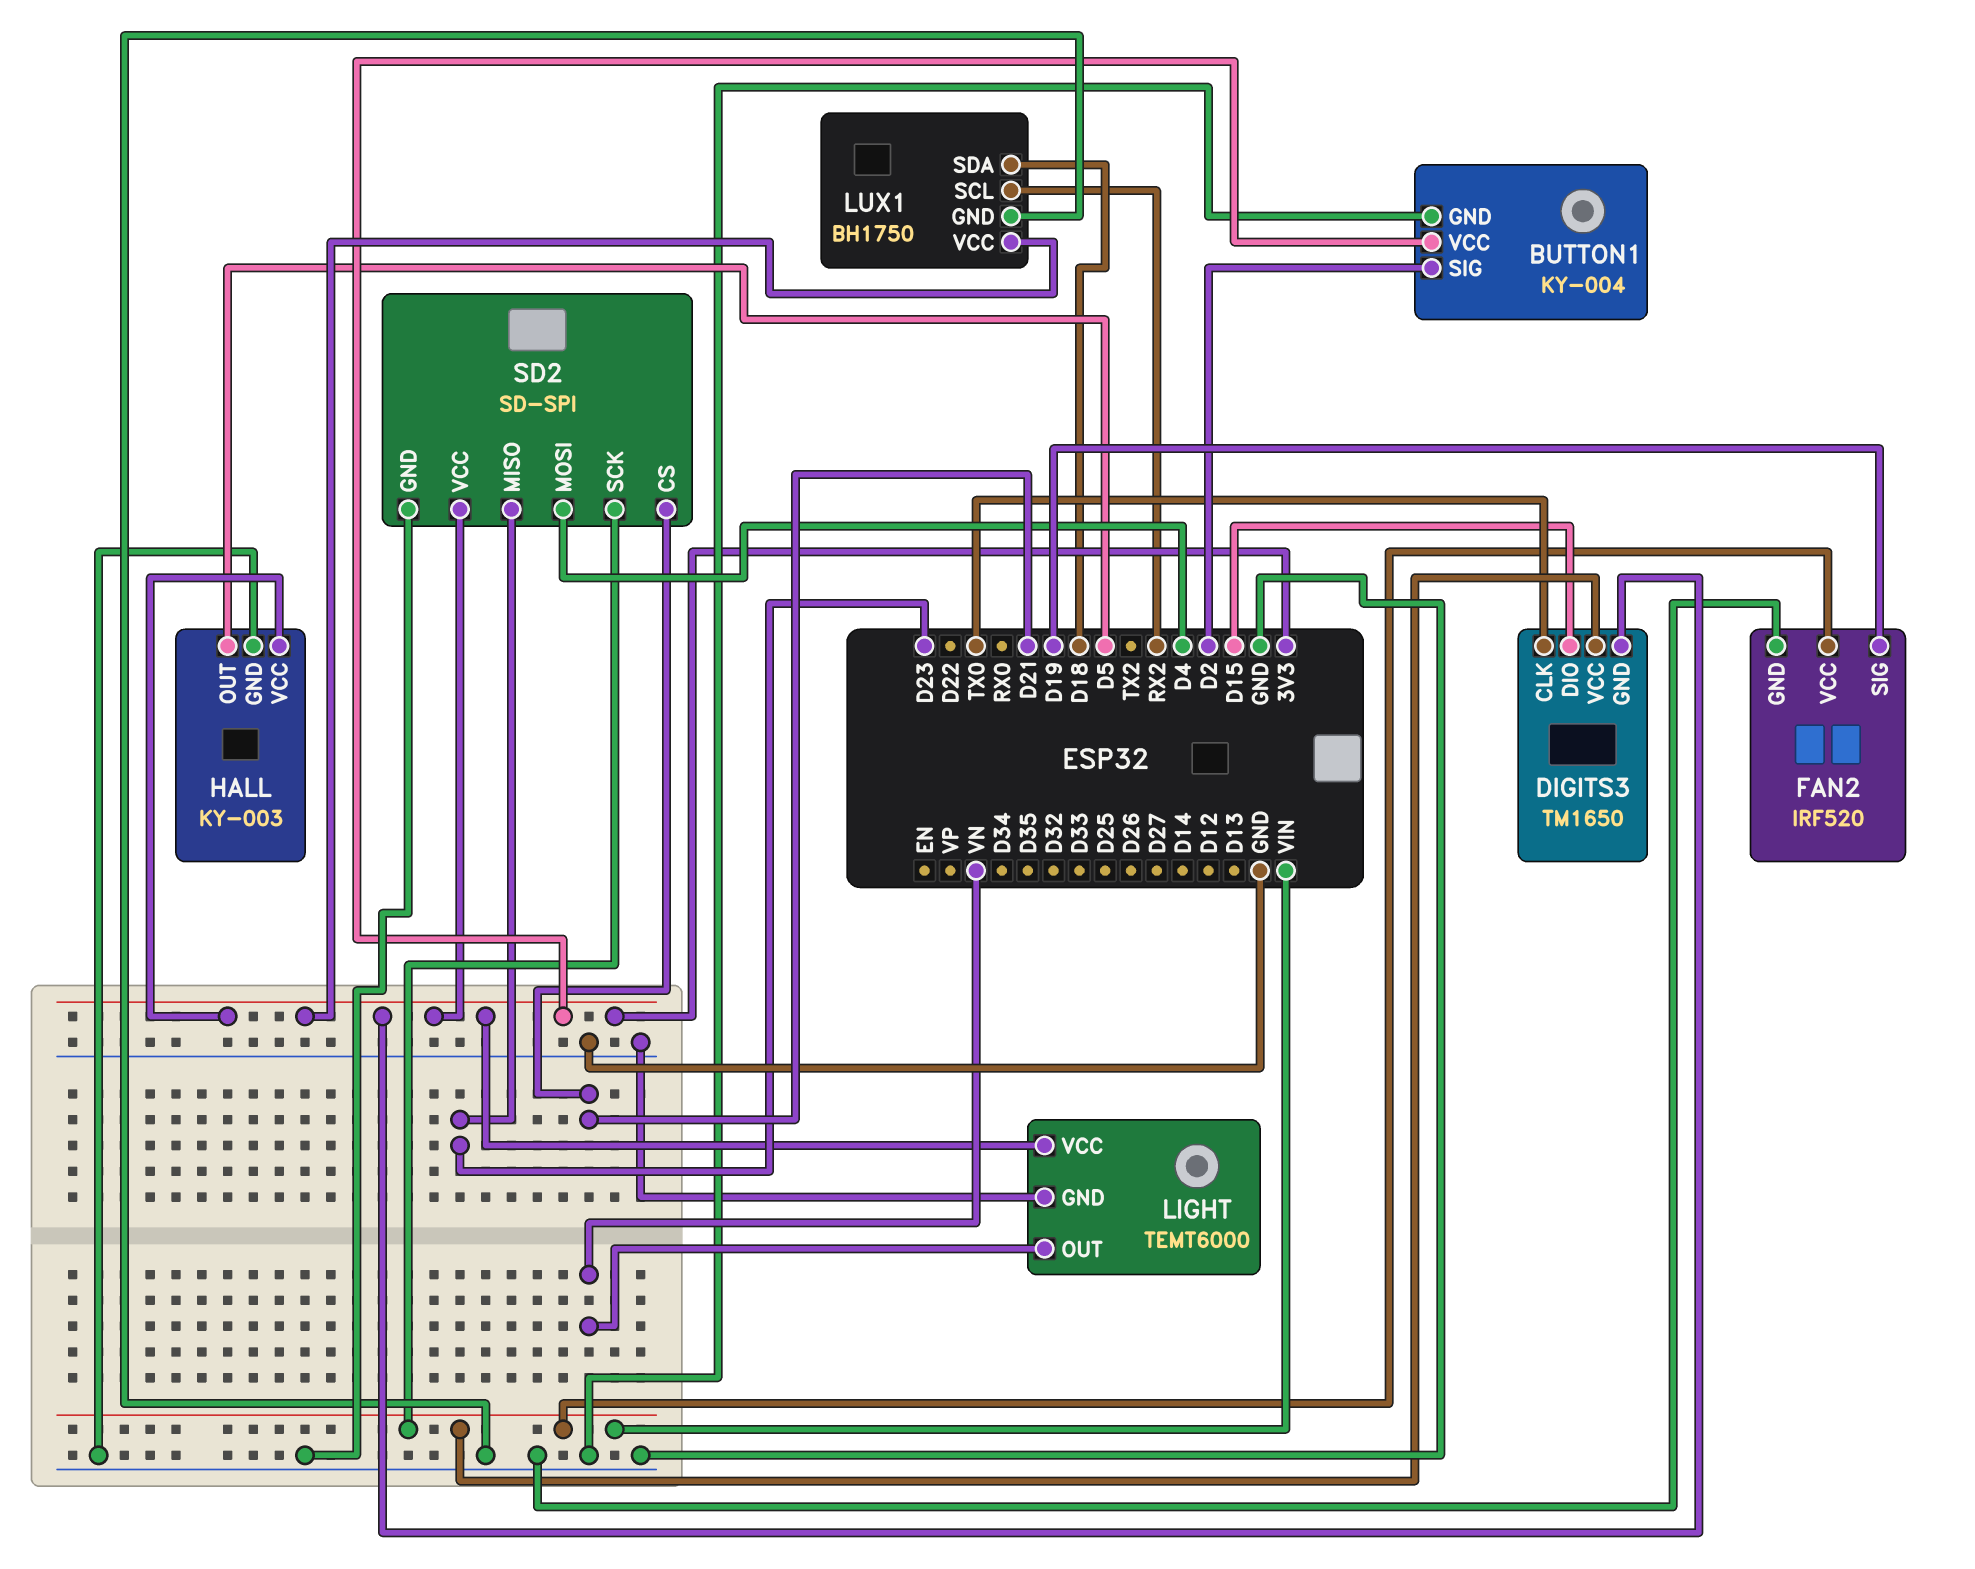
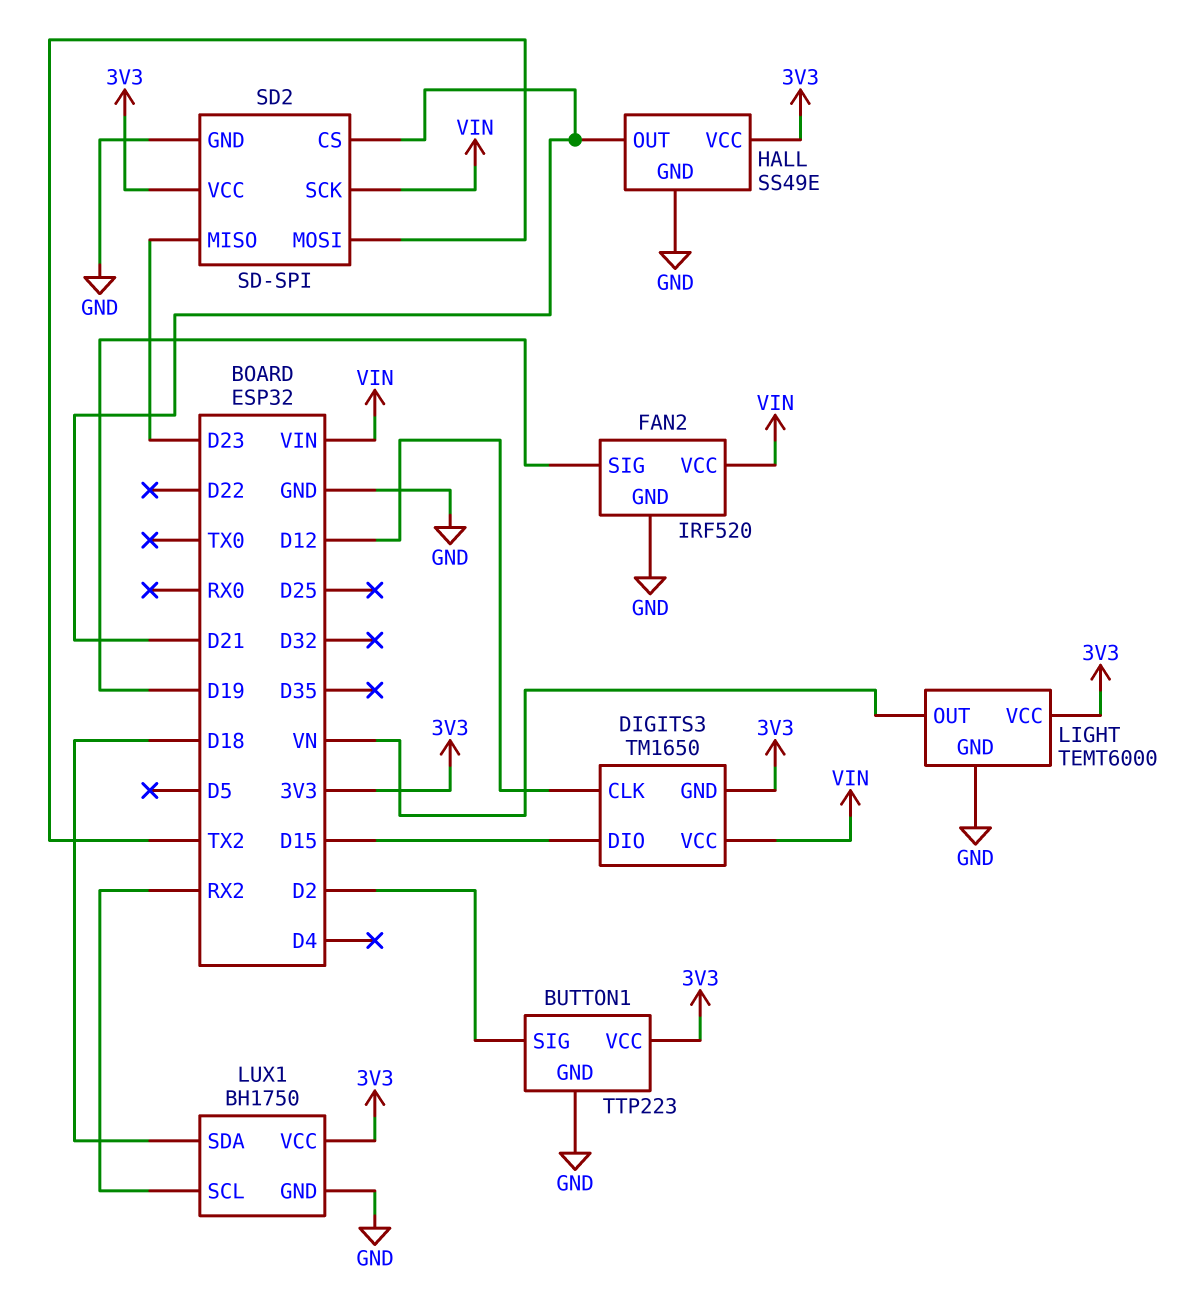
BUTTON1: KY-004 -> TTP223
DIGITS3 pin CLK: TX0 -> D12
HALL: KY-003 -> SS49E
HALL pin OUT: D5 -> D21
SD2 pin MOSI: D4 -> TX2

